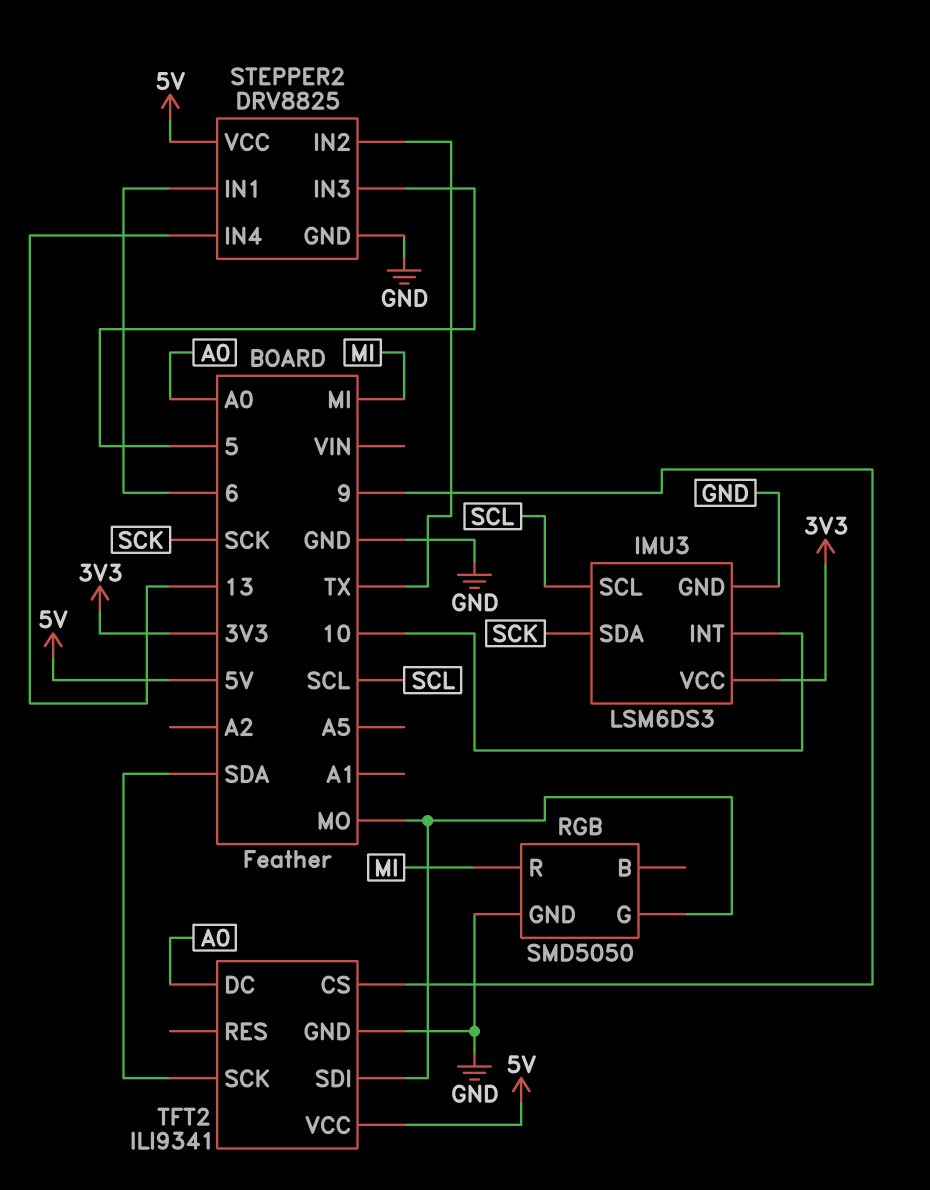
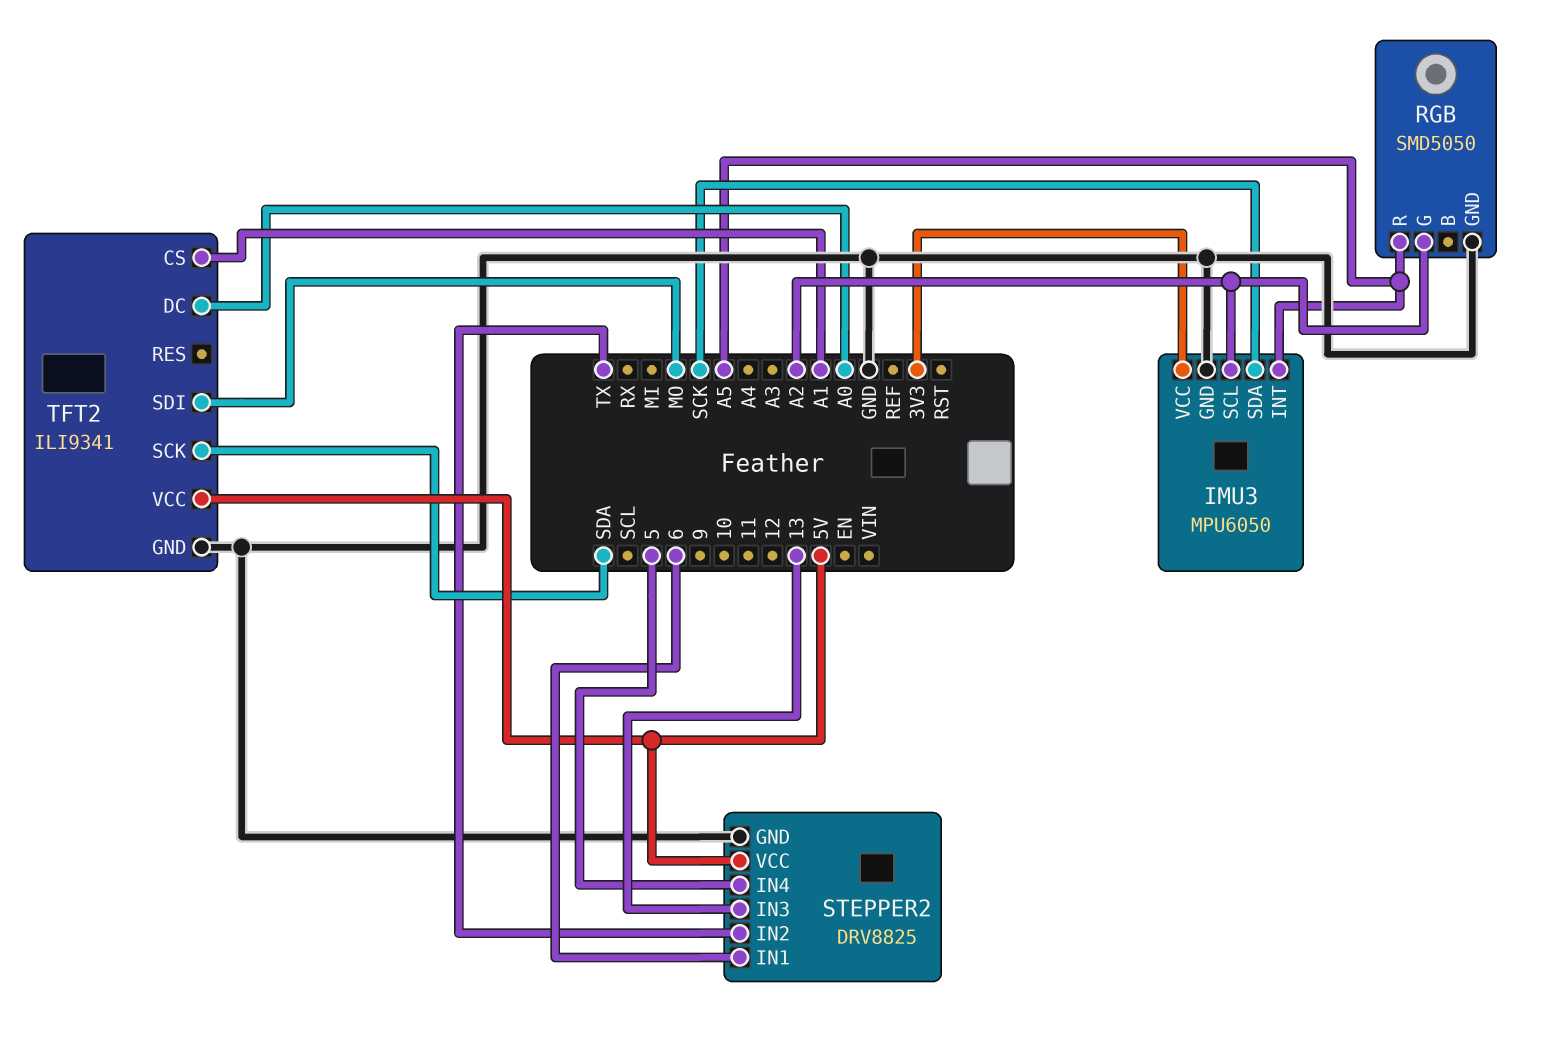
IMU3: LSM6DS3 -> MPU6050
IMU3 pin INT: 10 -> A5
IMU3 pin SCL: SCL -> A2
RGB pin G: MO -> A2
RGB pin R: MI -> A5
STEPPER2 pin IN3: 5 -> 13
STEPPER2 pin IN4: 13 -> 5
TFT2 pin CS: 9 -> A1

